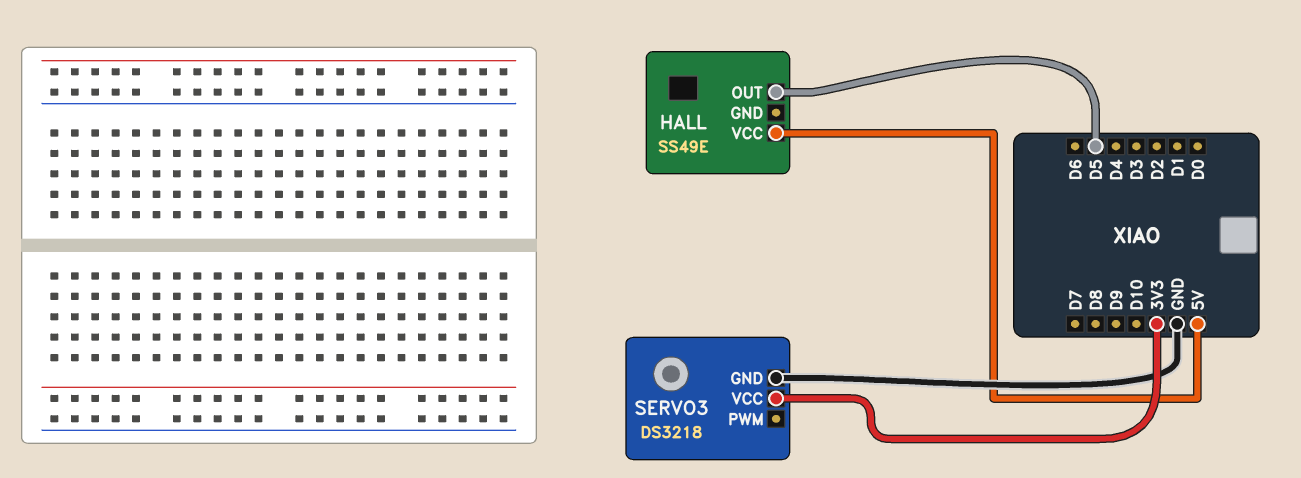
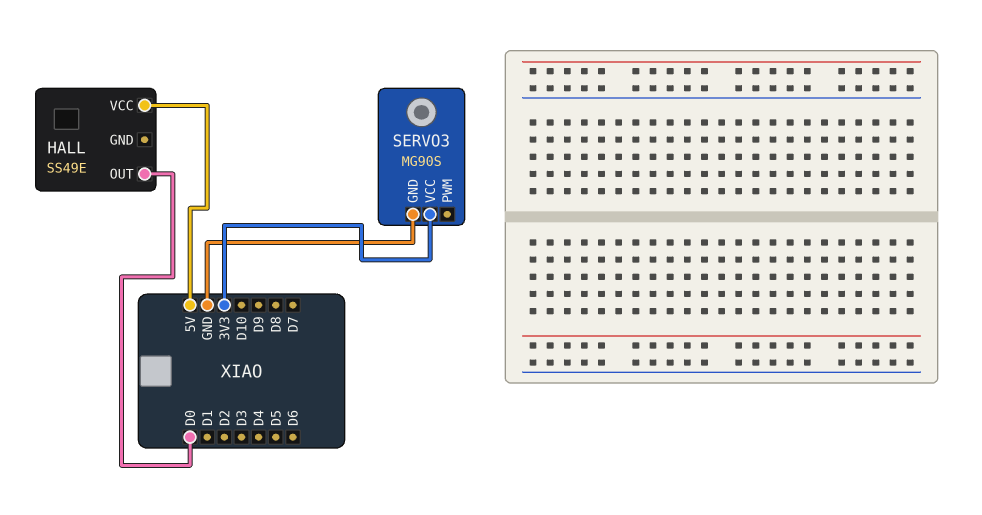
HALL pin OUT: D5 -> D0
SERVO3: DS3218 -> MG90S

